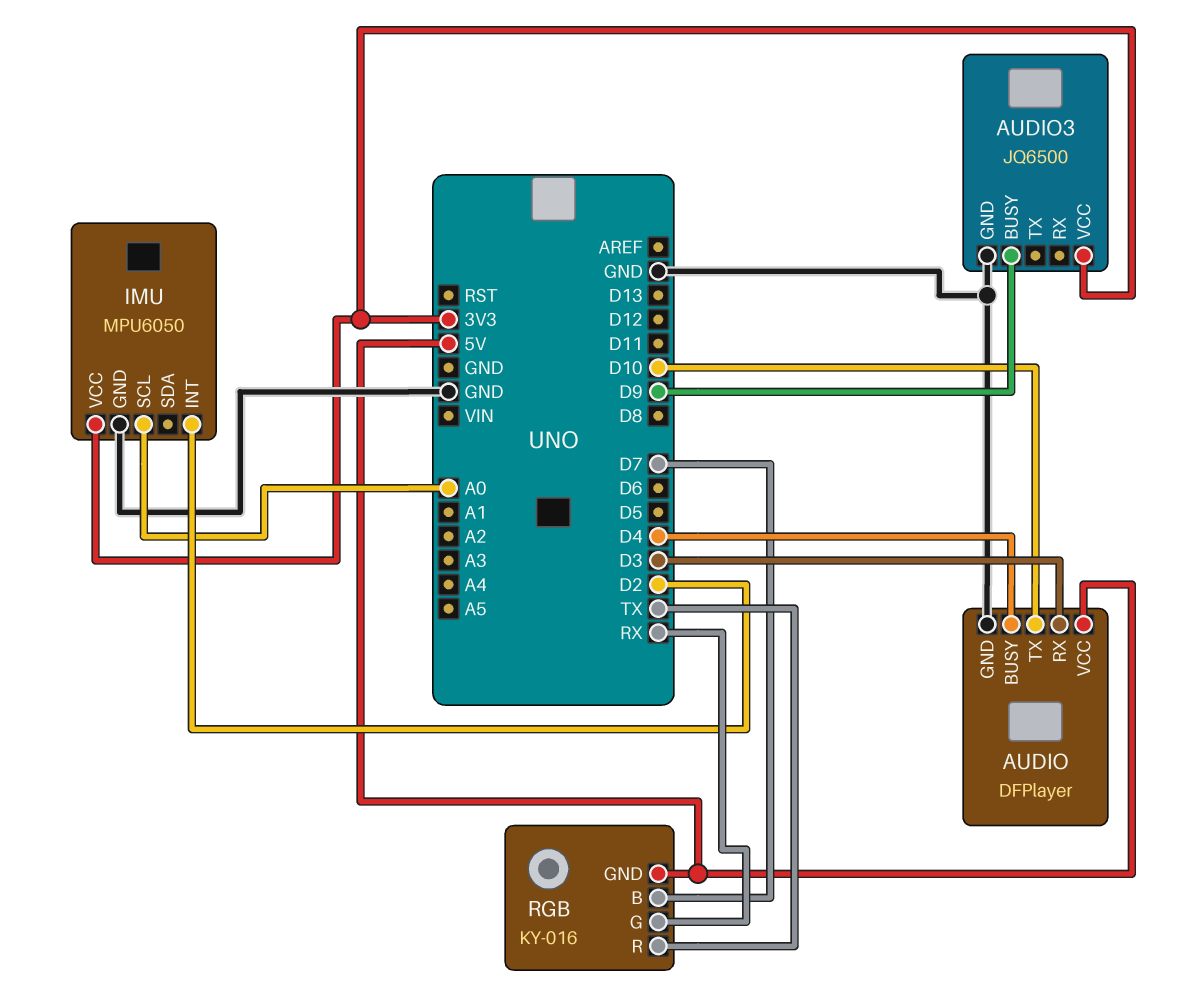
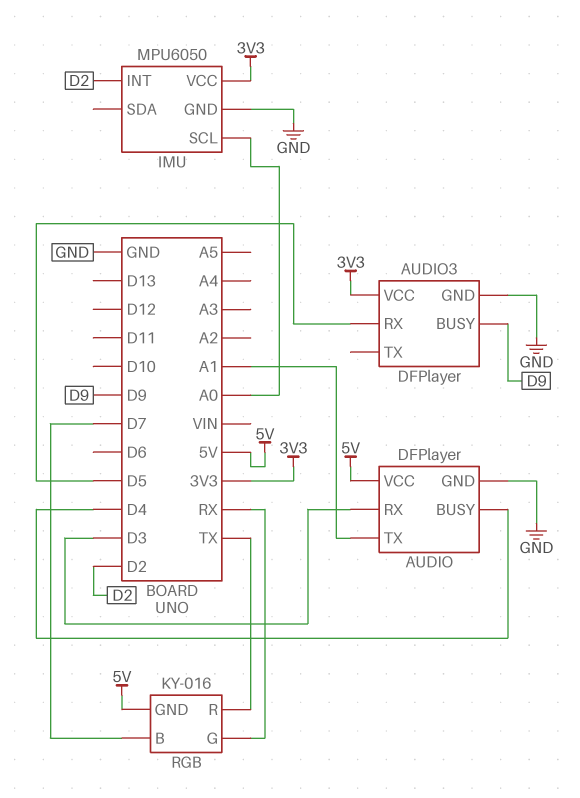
AUDIO pin TX: D10 -> A1
AUDIO3: JQ6500 -> DFPlayer
AUDIO3 pin RX: none -> D5

